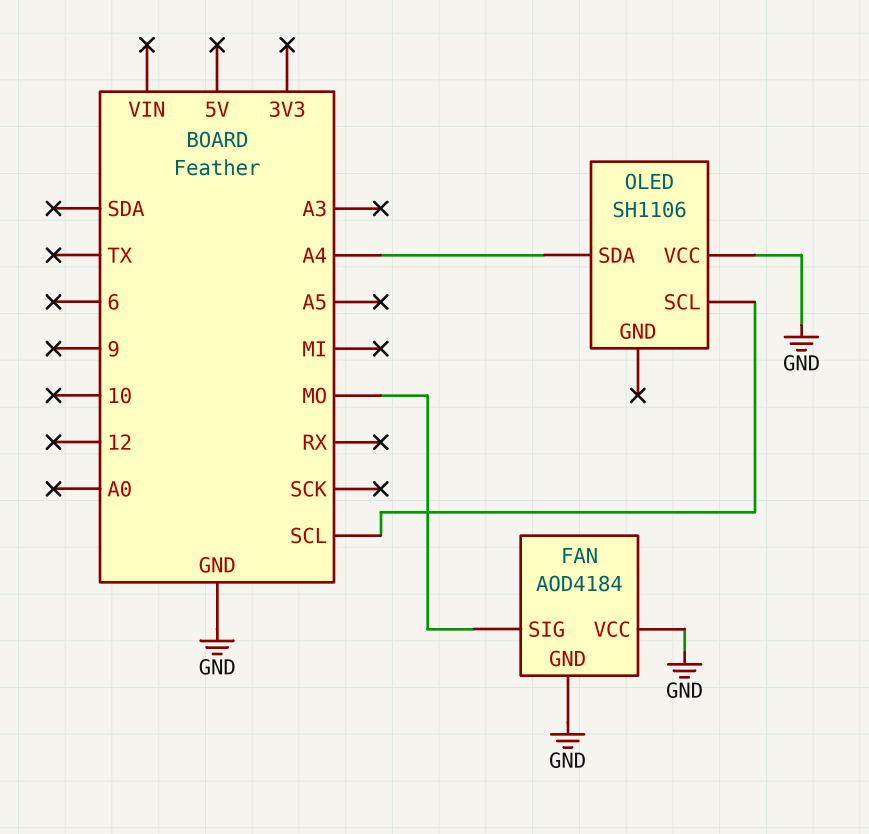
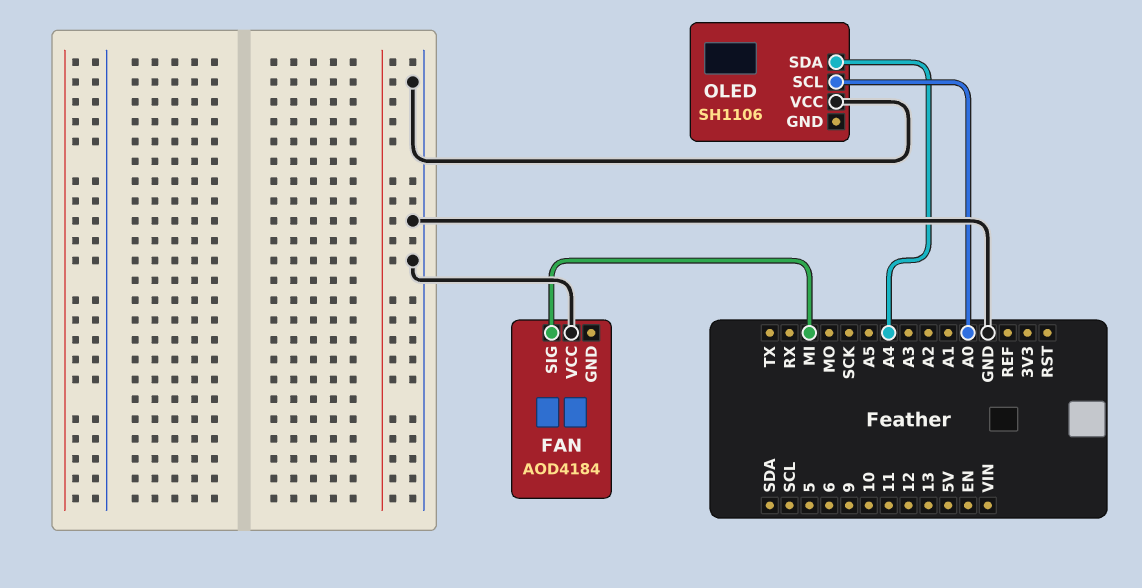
FAN pin GND: GND -> none
FAN pin SIG: MO -> MI
OLED pin SCL: SCL -> A0

